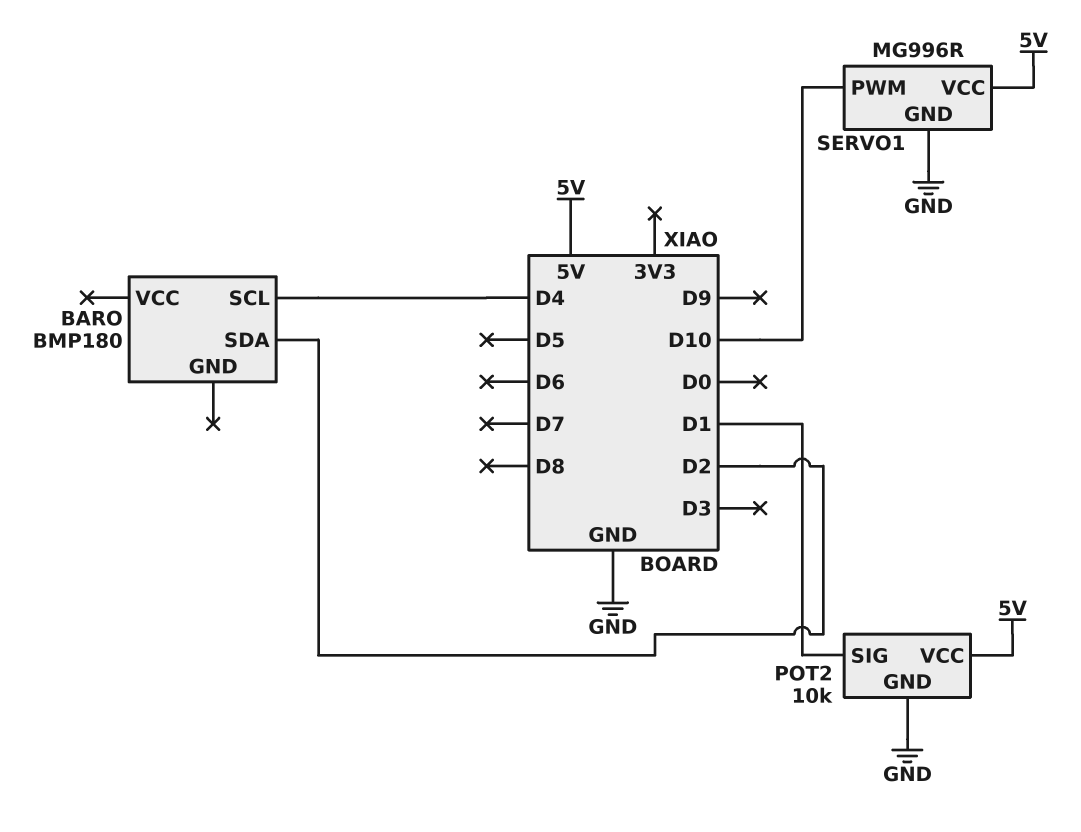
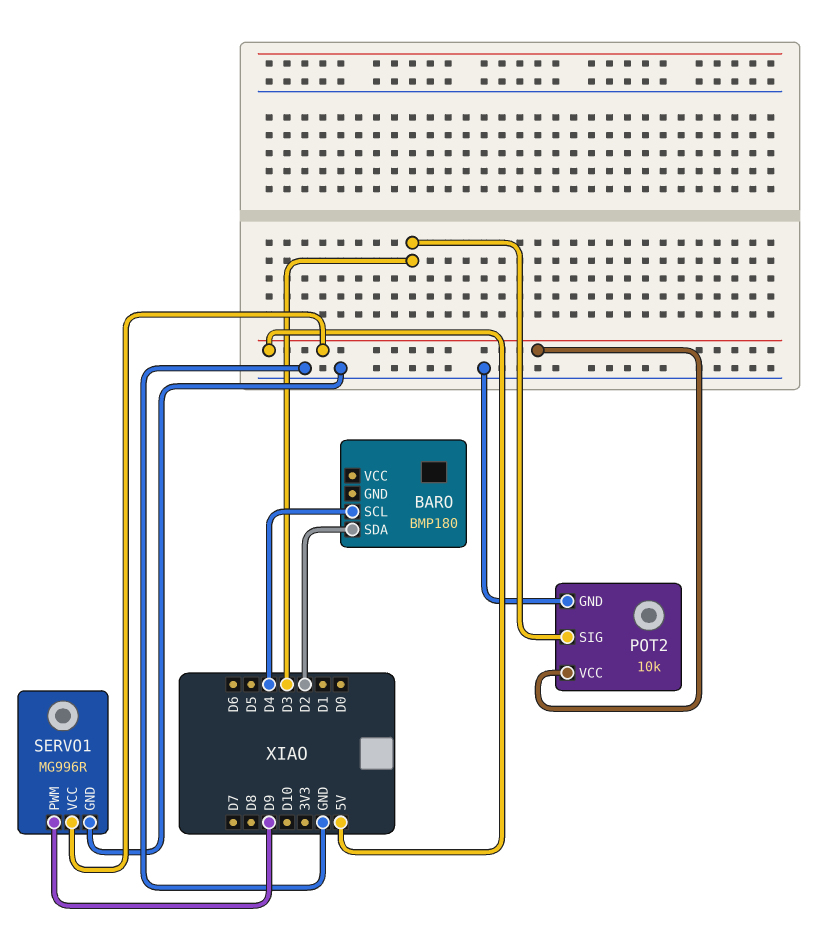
POT2 pin SIG: D1 -> D3
SERVO1 pin PWM: D10 -> D9

